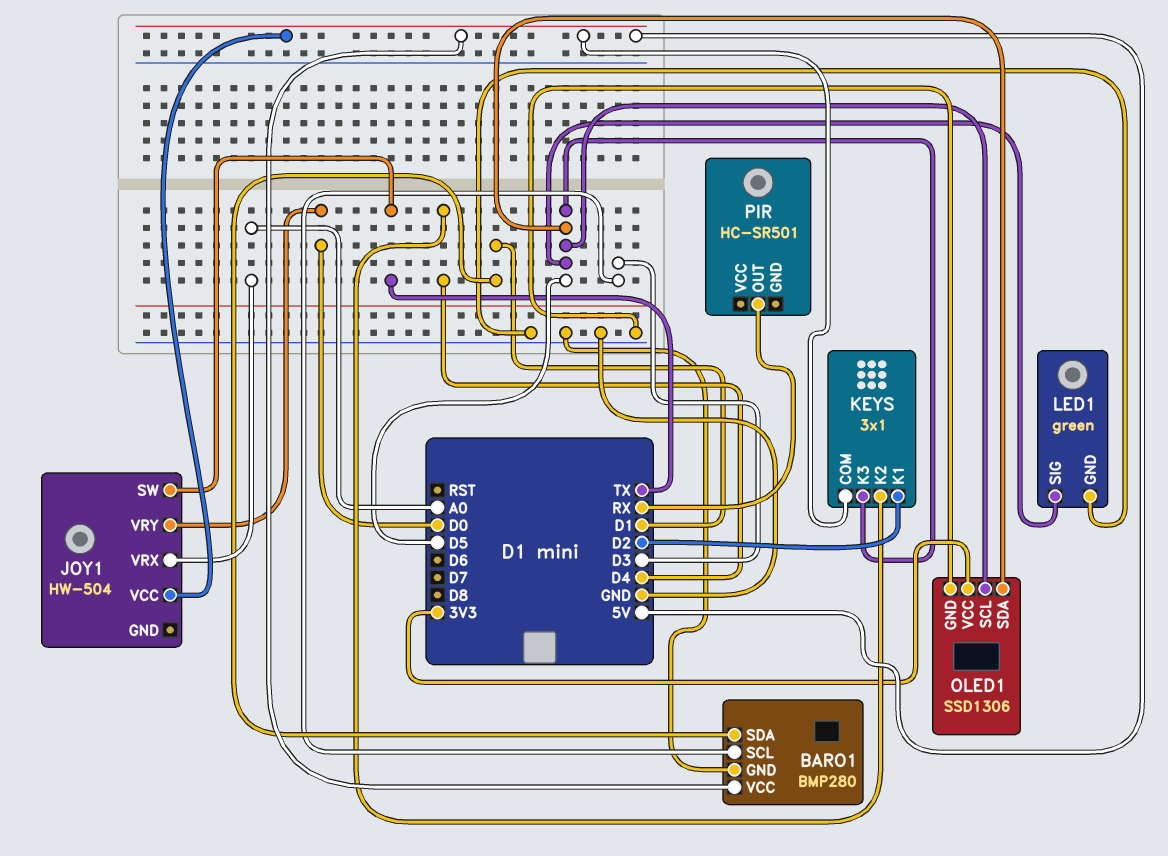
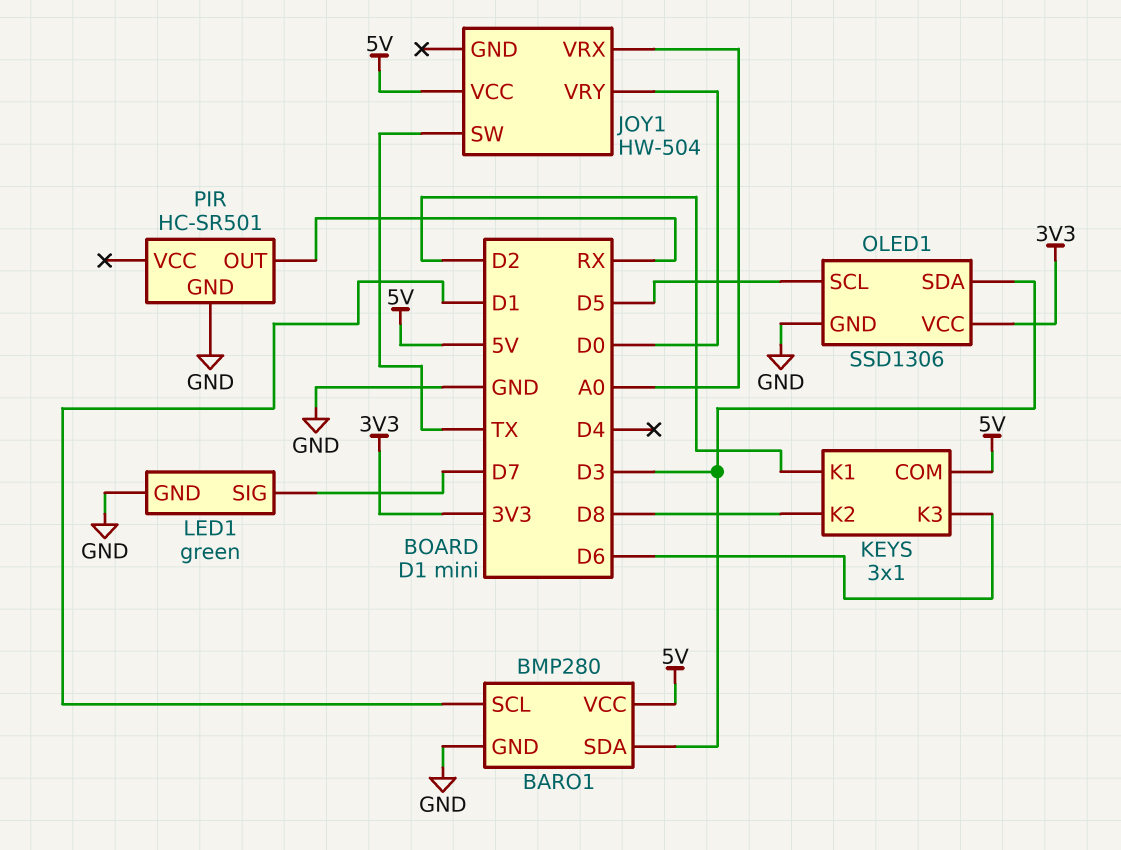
BARO1 pin SCL: D3 -> D1
BARO1 pin SDA: D1 -> D3
KEYS pin K2: D4 -> D8
KEYS pin K3: D5 -> D6
LED1 pin SIG: D5 -> D7
OLED1 pin SDA: D5 -> D3
PIR pin GND: none -> GND

